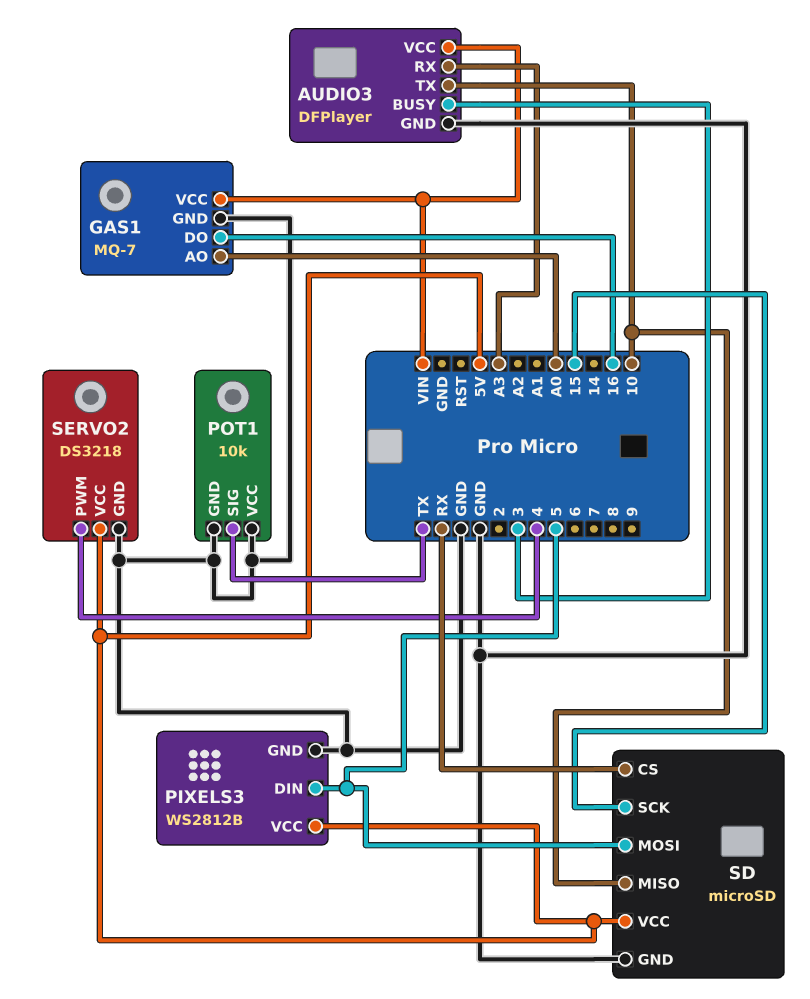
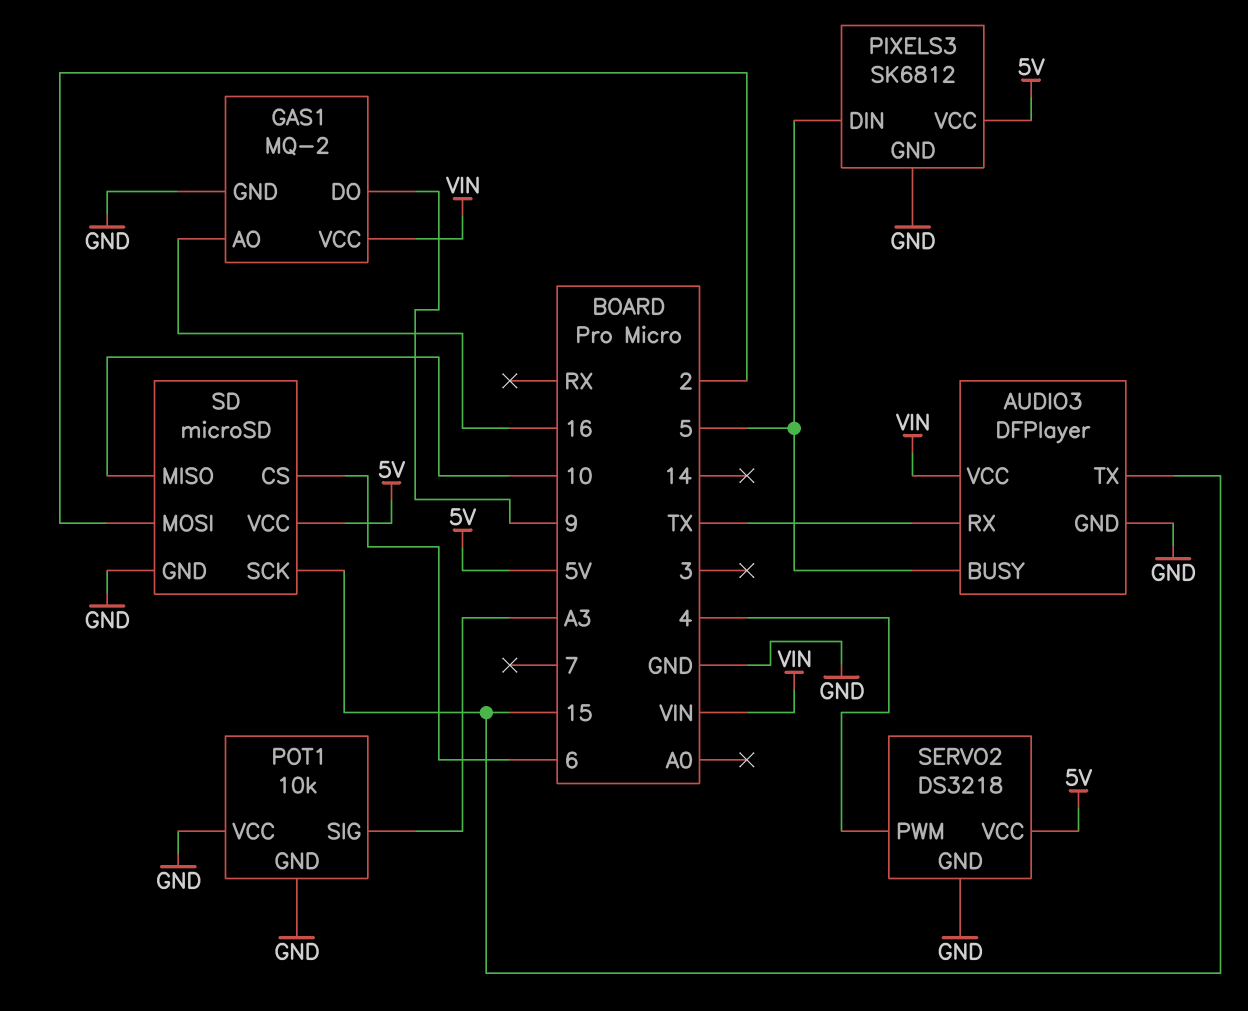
AUDIO3 pin BUSY: 3 -> 5
AUDIO3 pin RX: A3 -> TX
AUDIO3 pin TX: 10 -> 15
GAS1: MQ-7 -> MQ-2
GAS1 pin AO: A0 -> 16
GAS1 pin DO: 16 -> 9
PIXELS3: WS2812B -> SK6812
POT1 pin SIG: TX -> A3
SD pin CS: RX -> 6
SD pin MOSI: 5 -> 2

